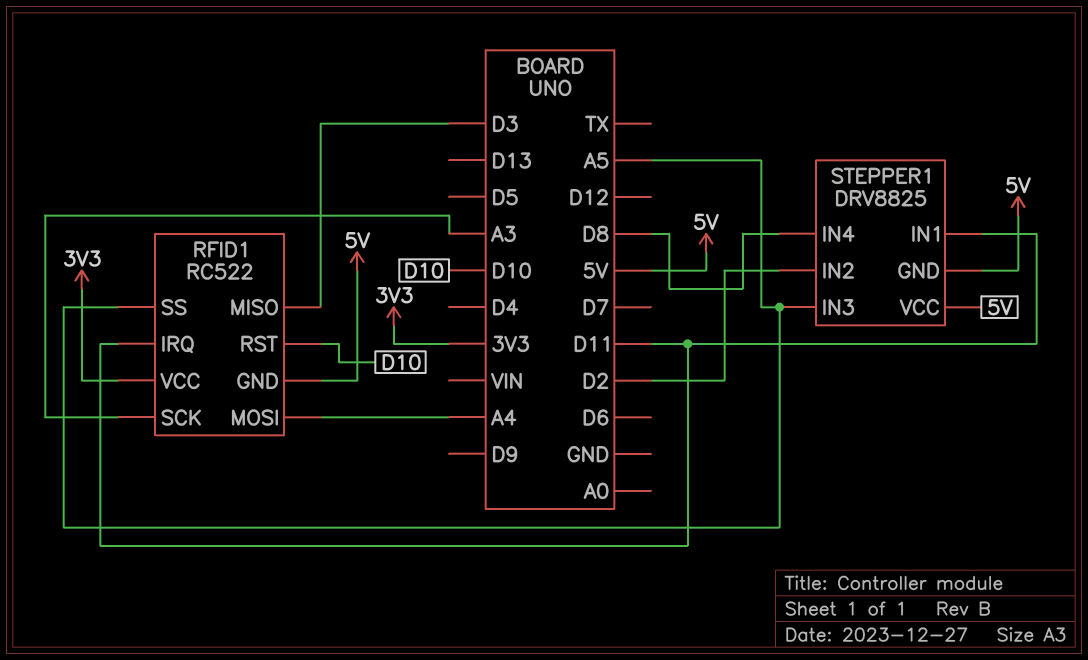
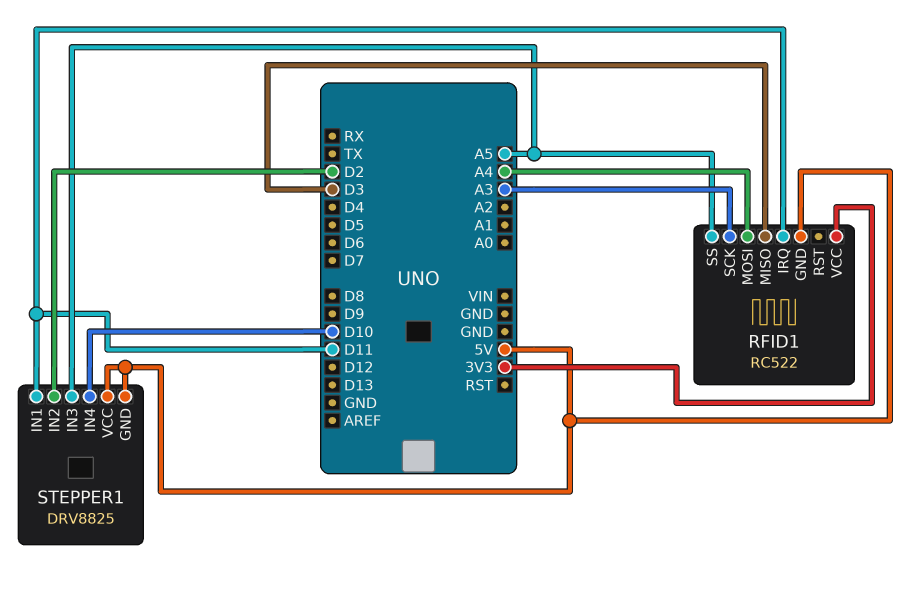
RFID1 pin RST: D10 -> none
STEPPER1 pin IN4: D8 -> D10

